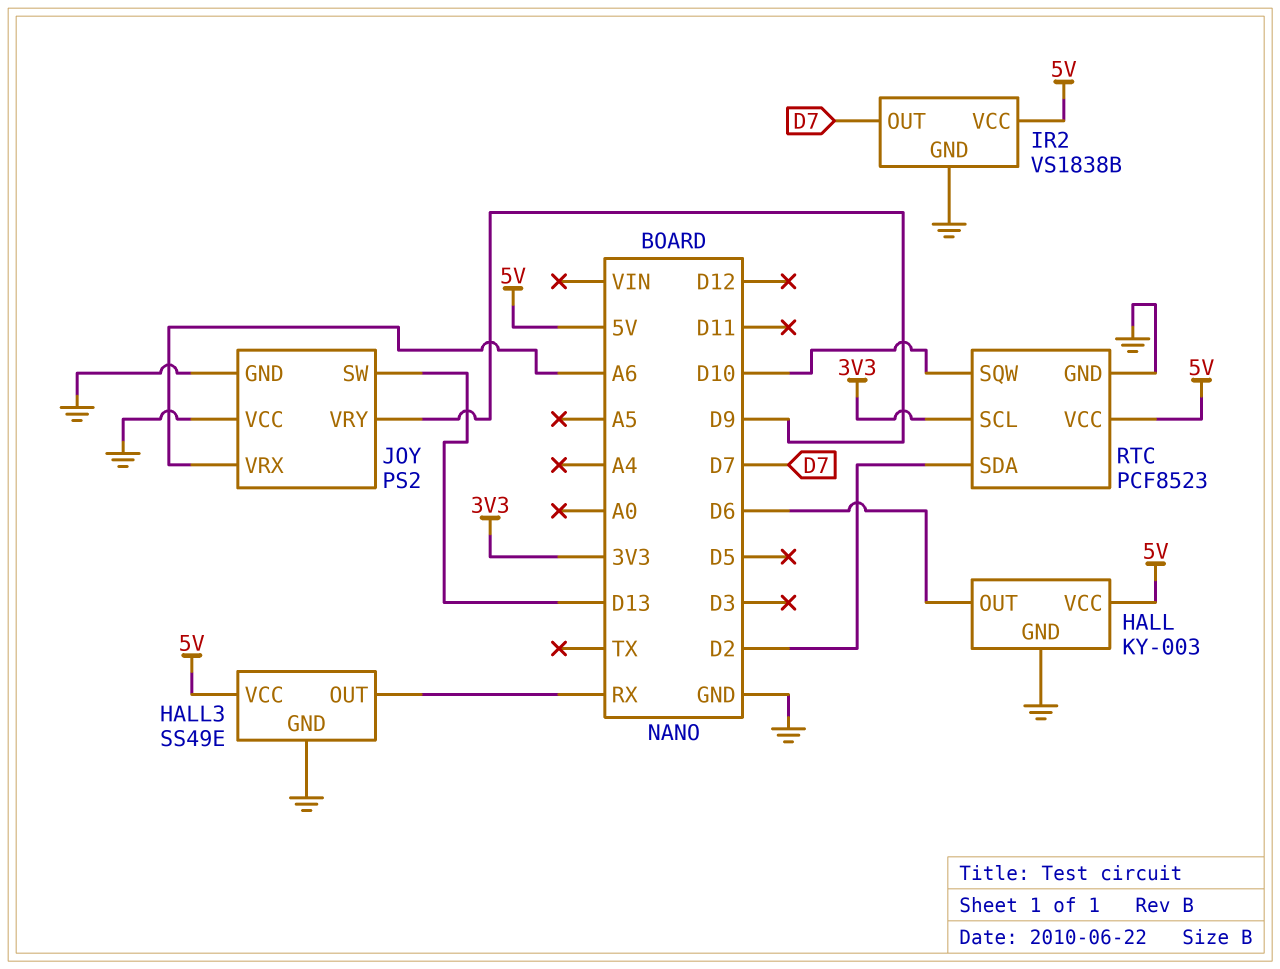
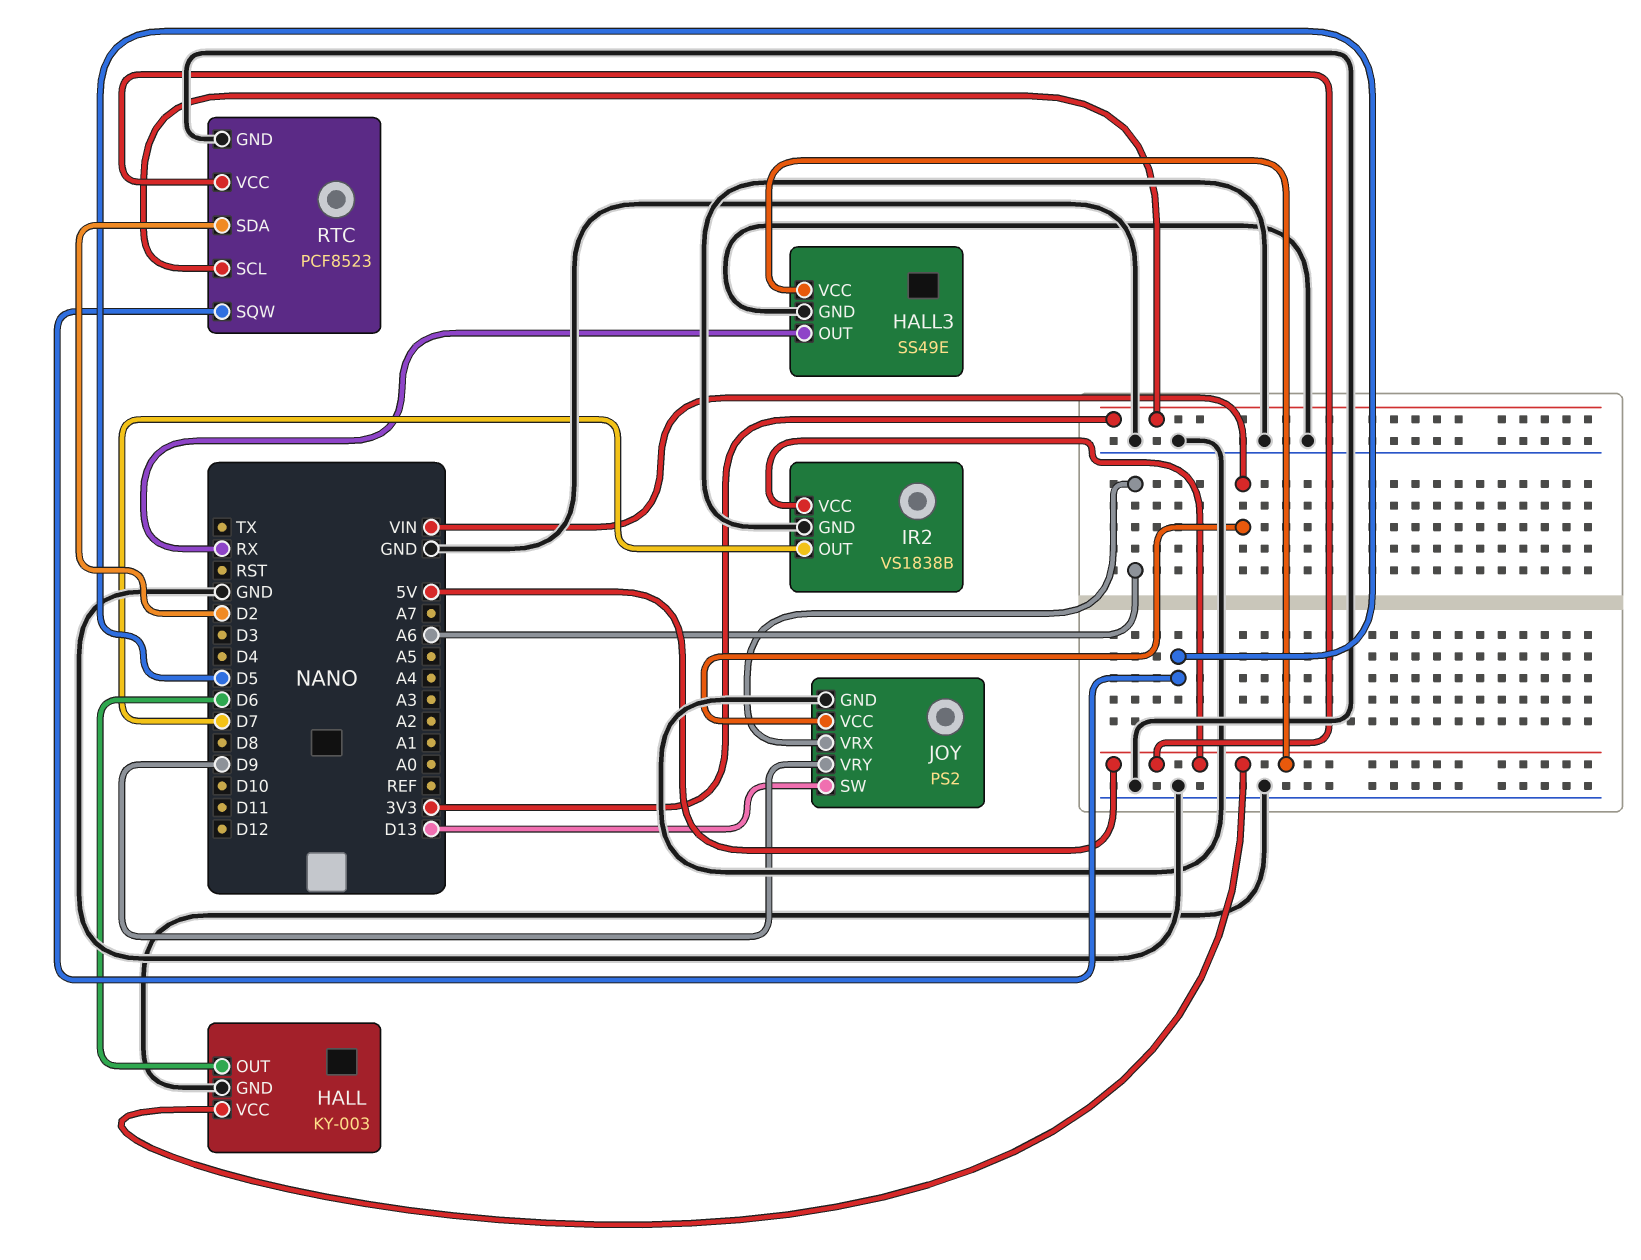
JOY pin VCC: GND -> VIN
RTC pin SQW: D10 -> D5

